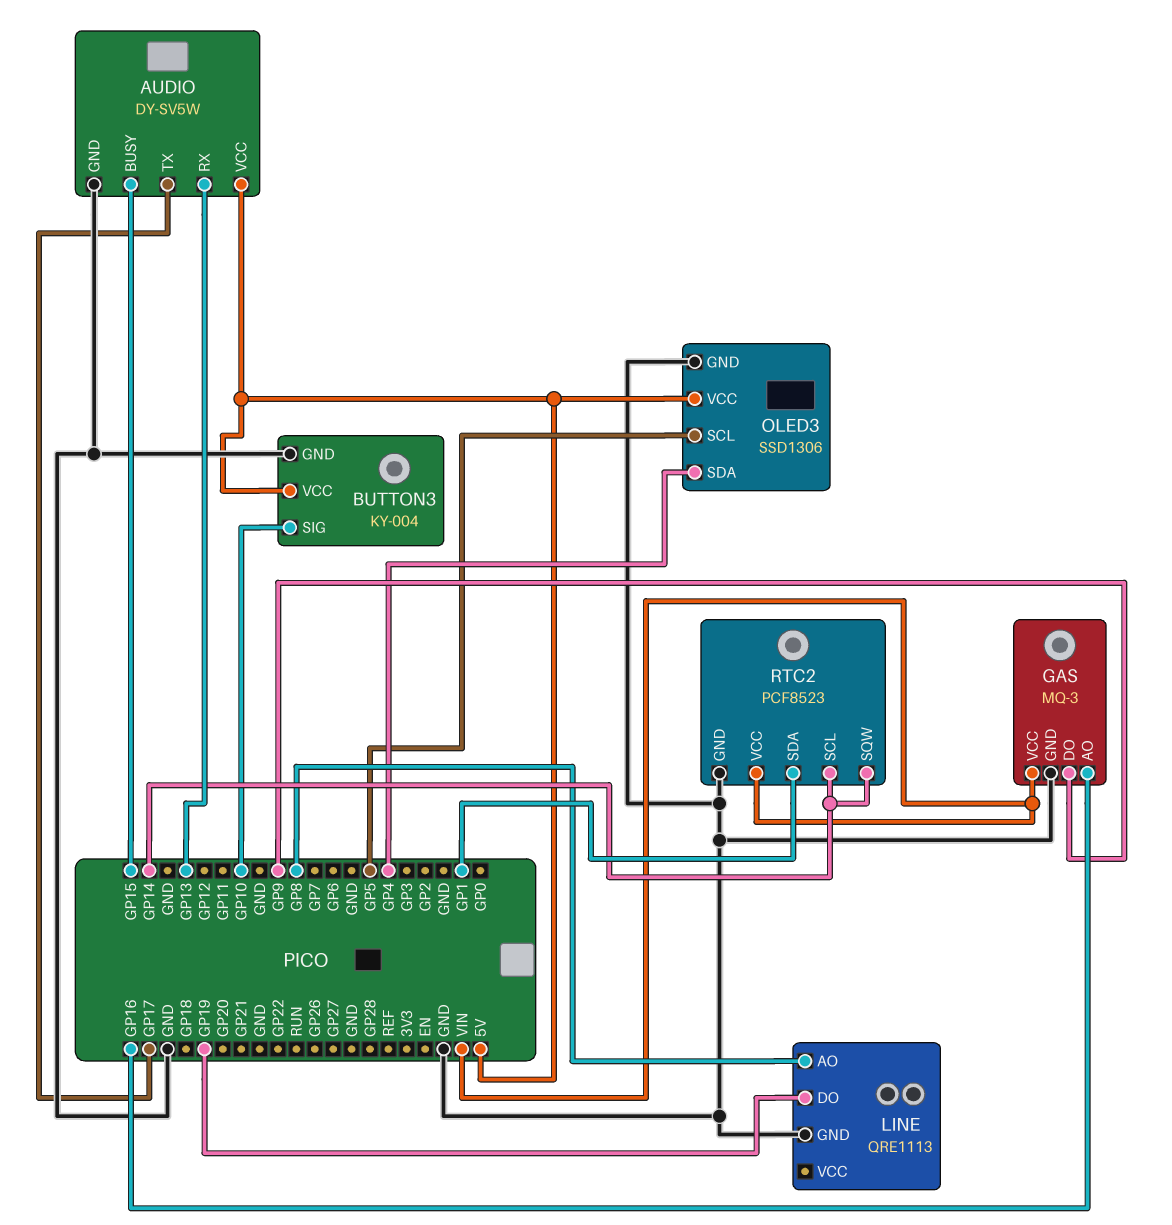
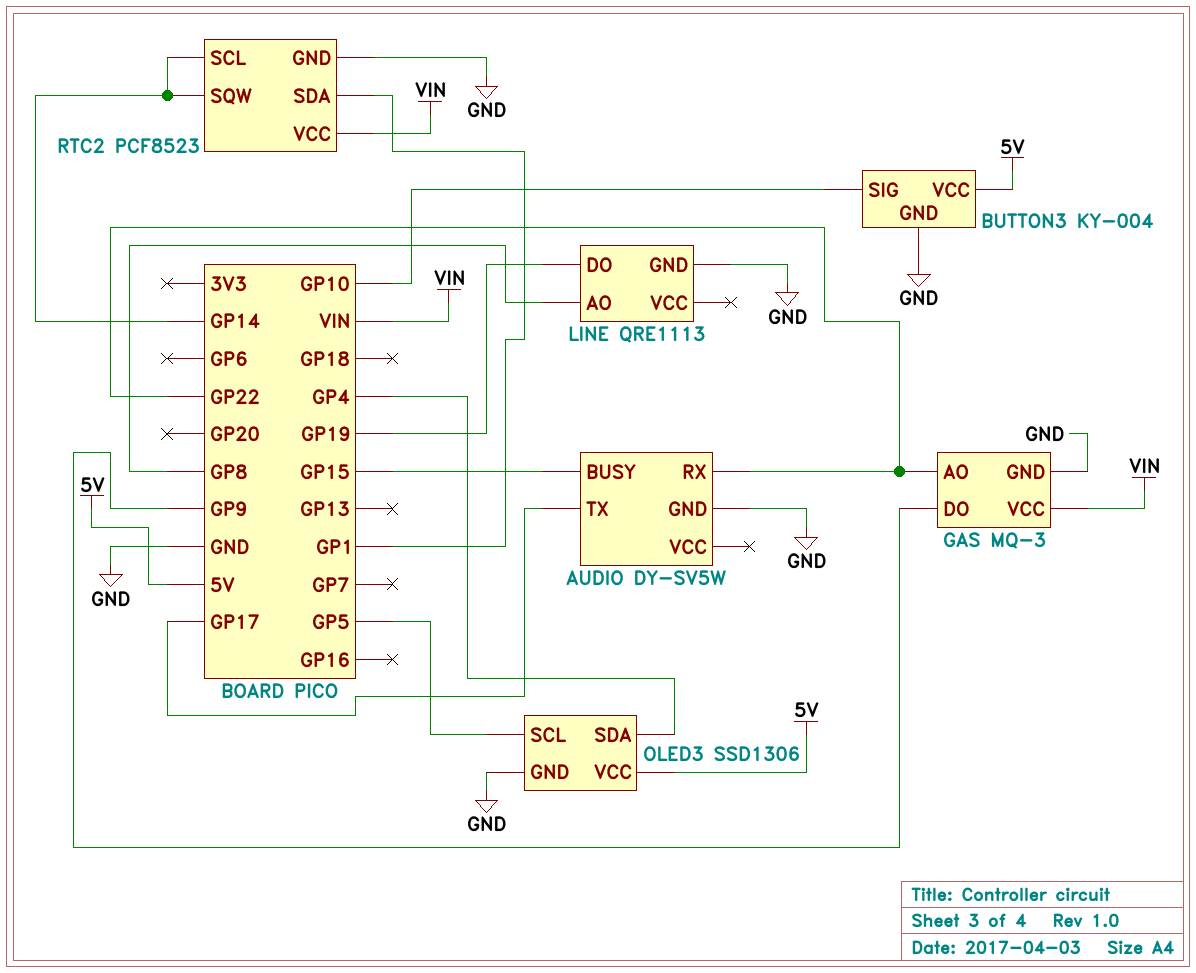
AUDIO pin RX: GP13 -> GP22
AUDIO pin VCC: 5V -> none
GAS pin AO: GP16 -> GP22

